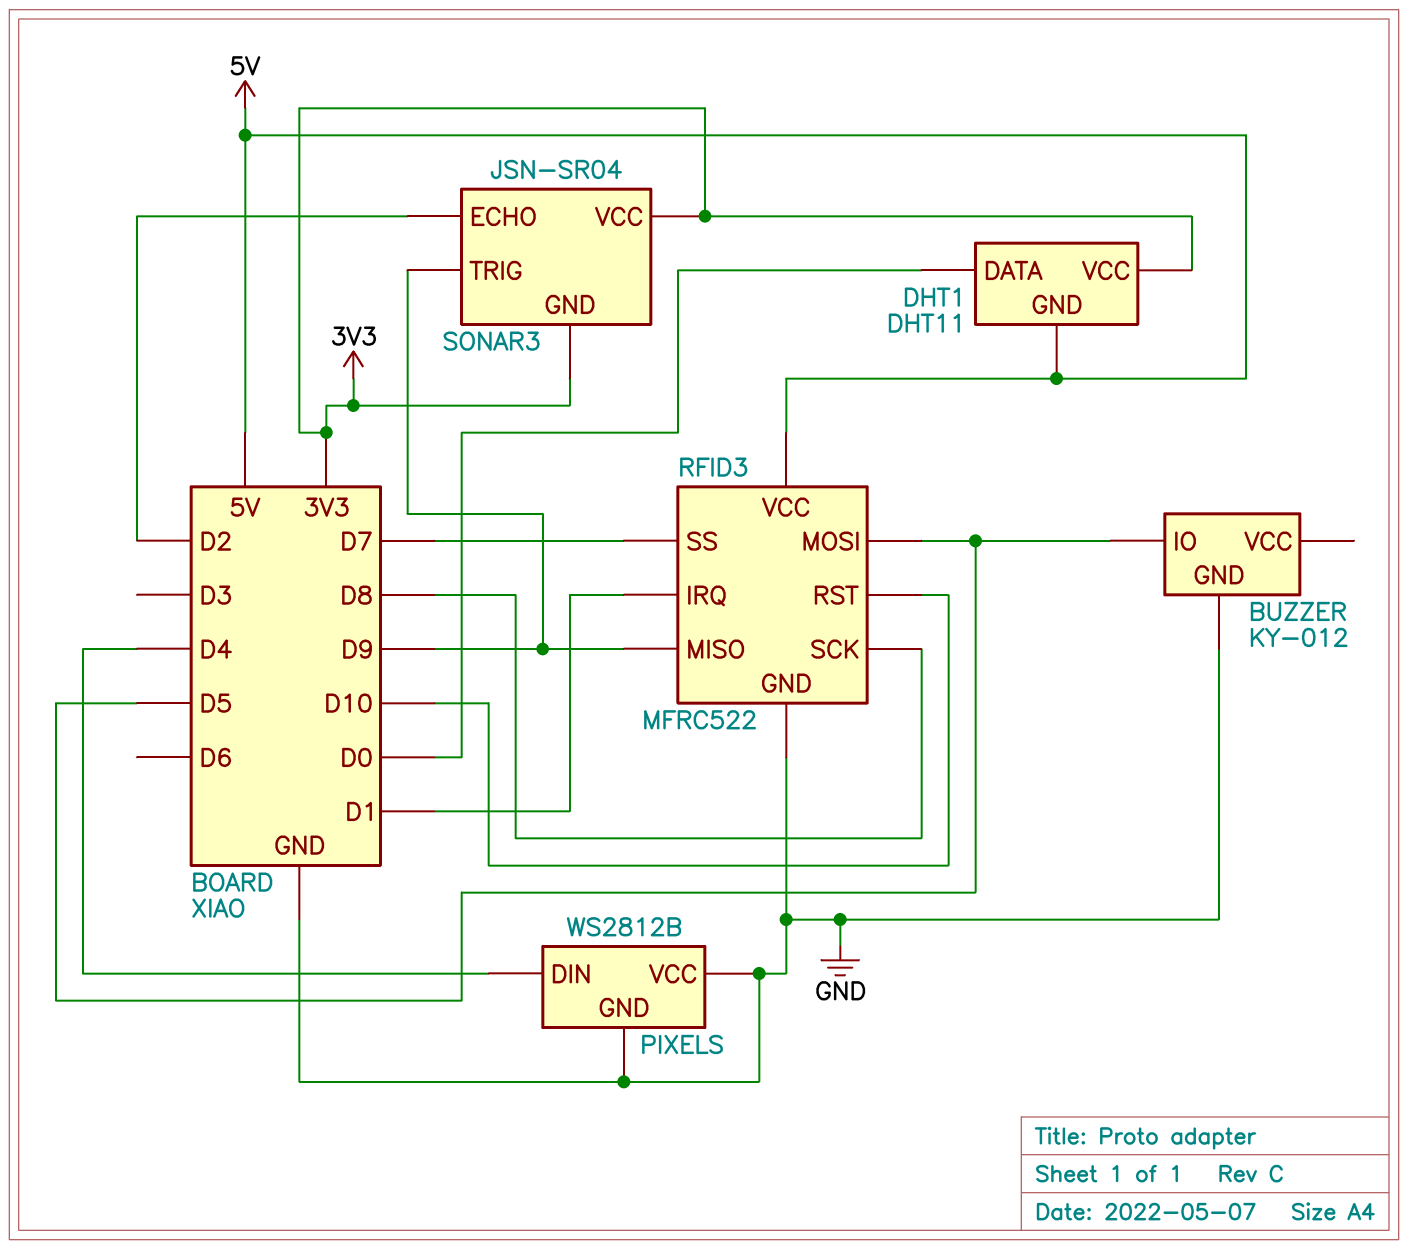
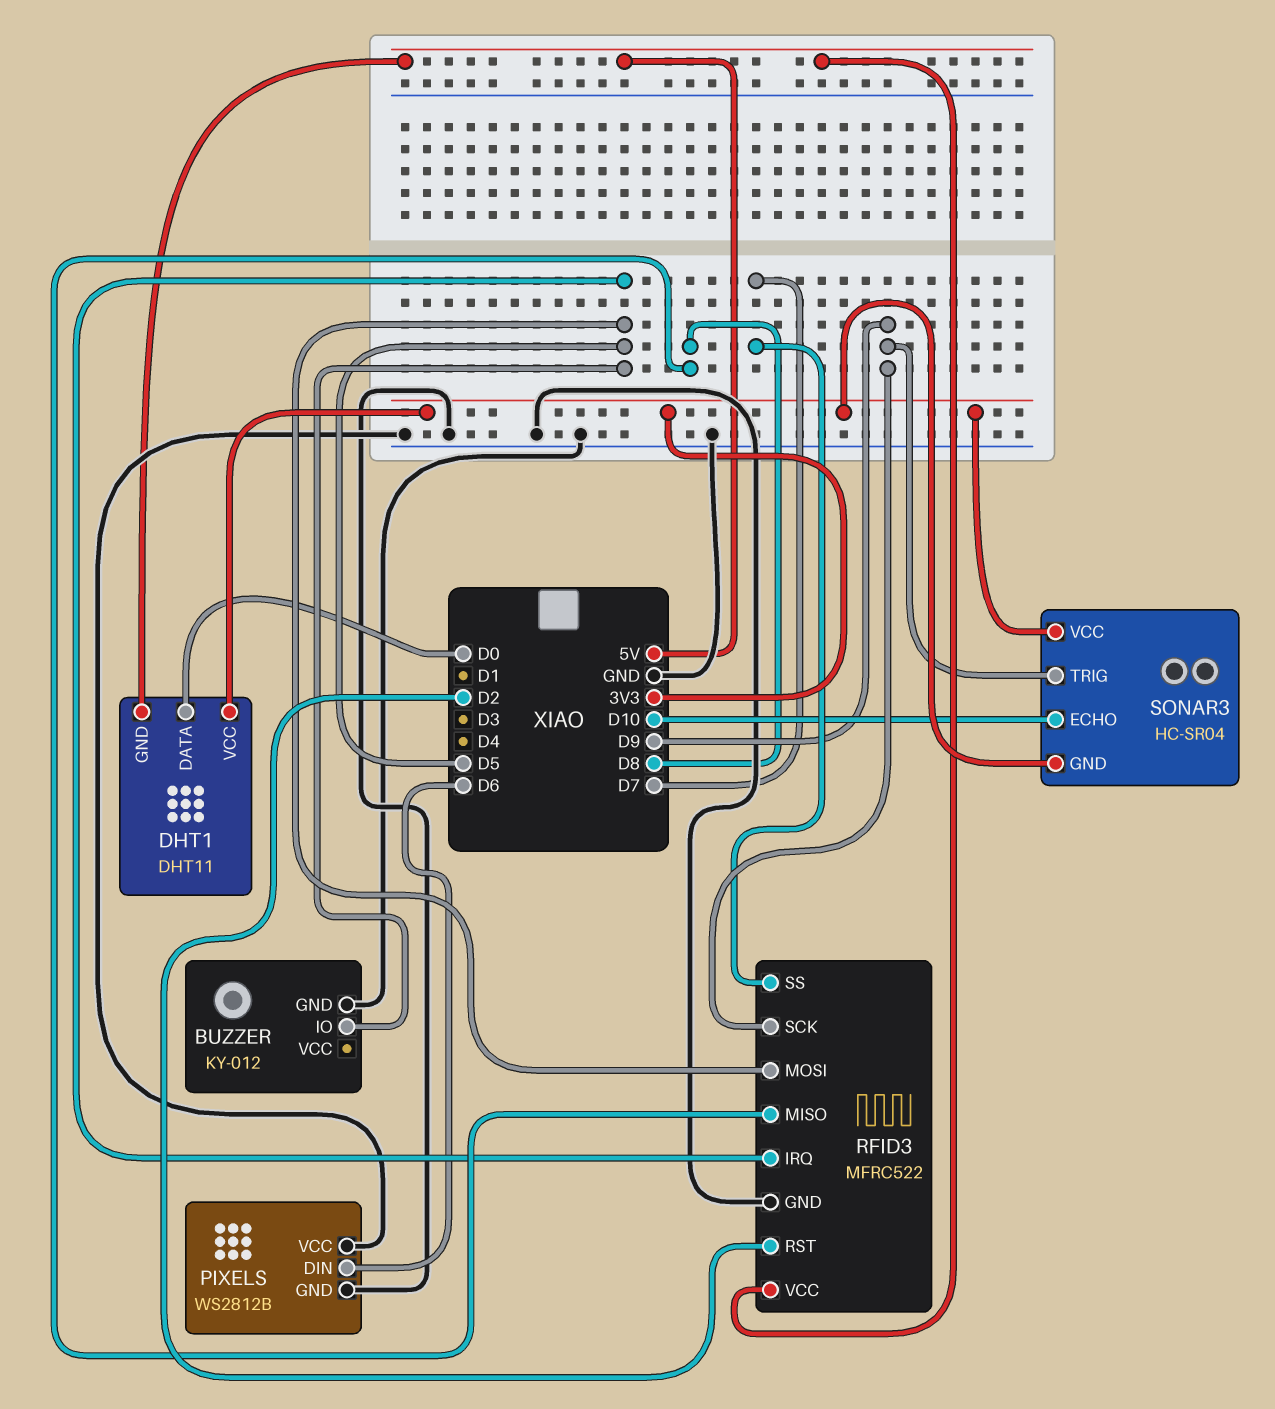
PIXELS pin DIN: D4 -> D6
RFID3 pin IRQ: D1 -> D5
RFID3 pin MISO: D9 -> D8
RFID3 pin RST: D10 -> D2
RFID3 pin SCK: D8 -> D9
SONAR3: JSN-SR04 -> HC-SR04
SONAR3 pin ECHO: D2 -> D10

